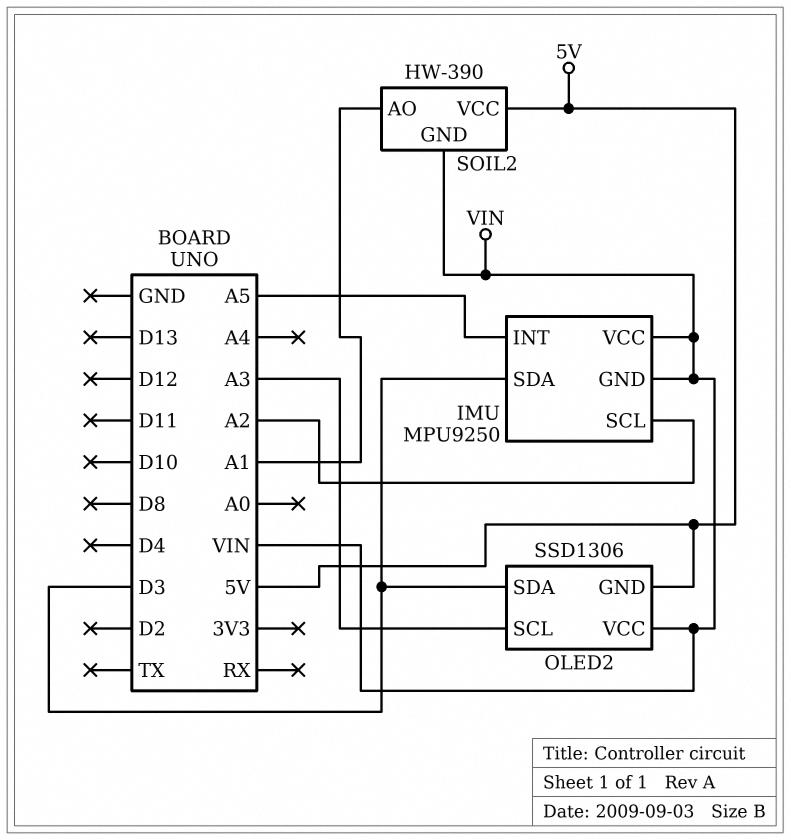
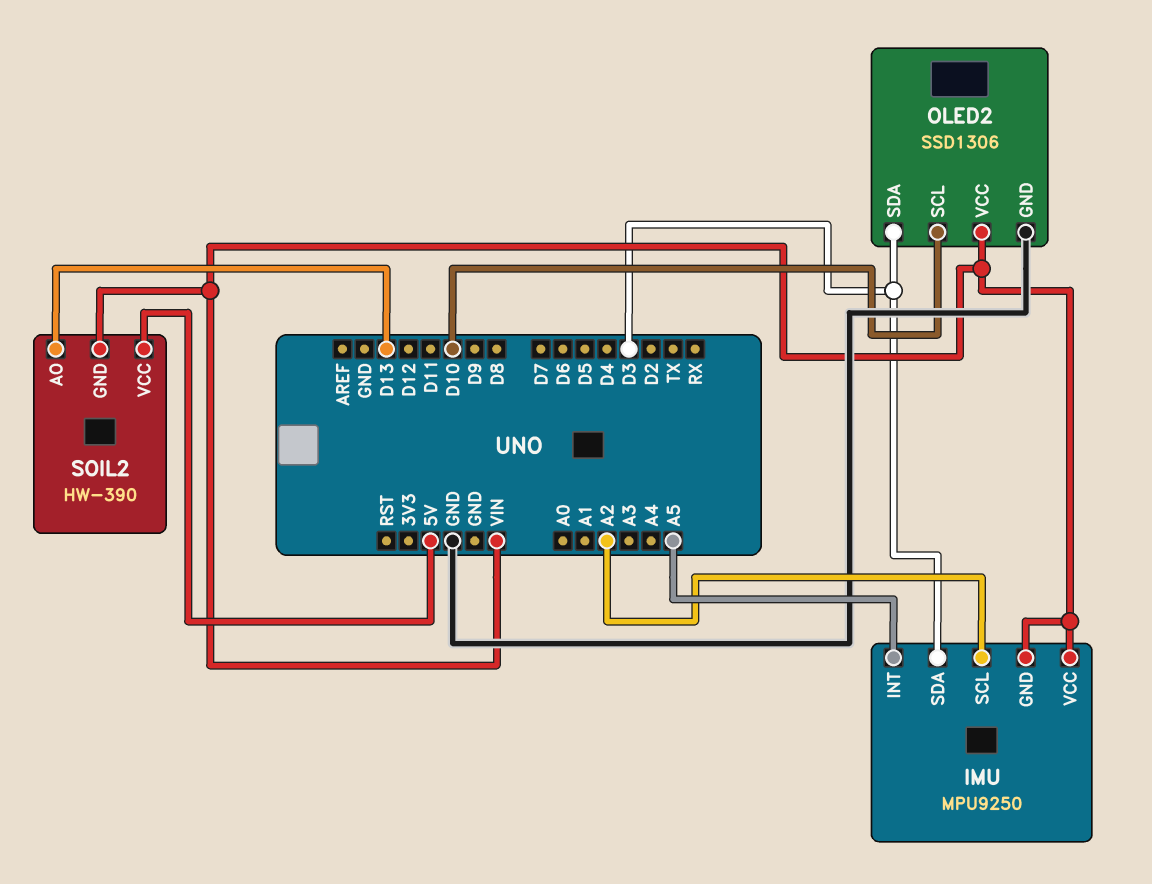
OLED2 pin GND: 5V -> GND
OLED2 pin SCL: A3 -> D10
SOIL2 pin AO: A1 -> D13

